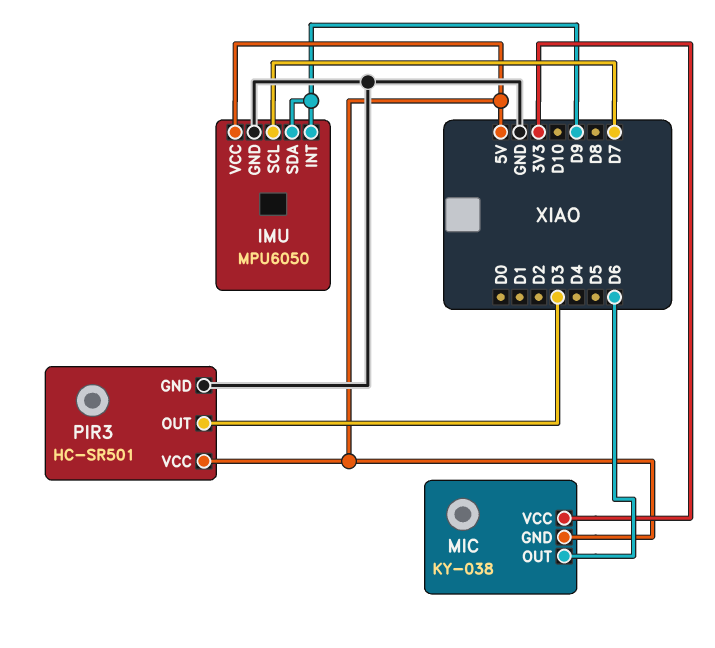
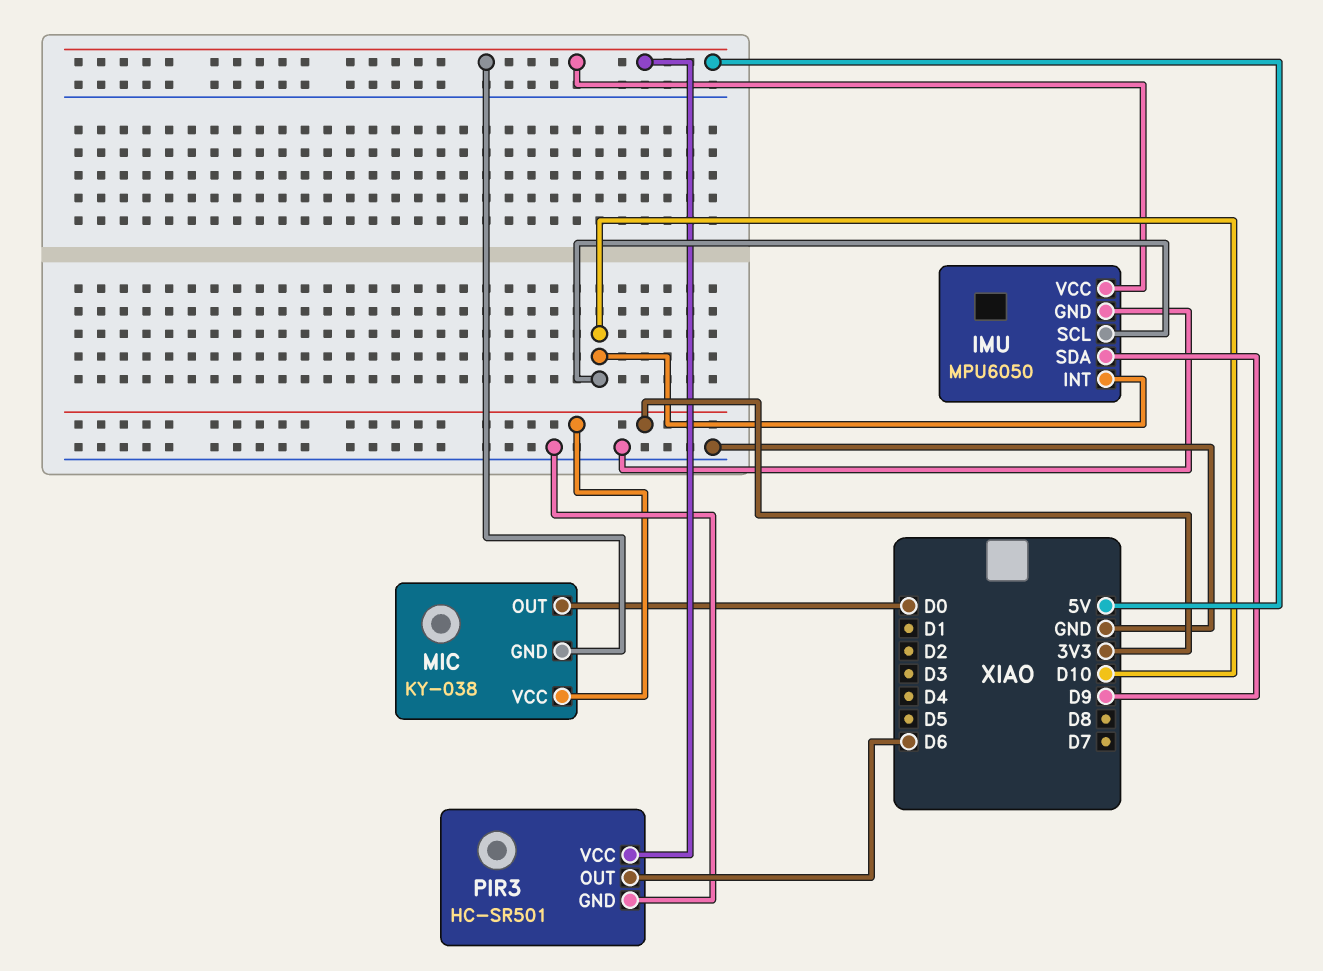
IMU pin INT: D9 -> D10
IMU pin SCL: D7 -> D10
MIC pin OUT: D6 -> D0
PIR3 pin OUT: D3 -> D6

